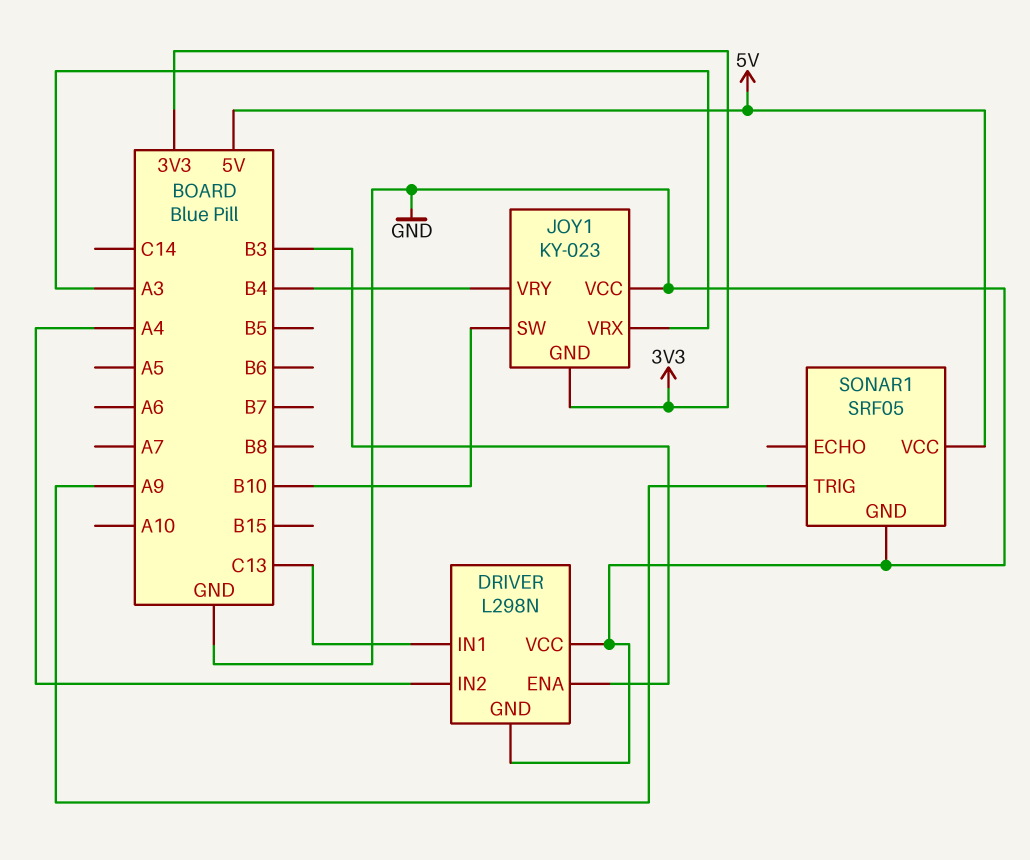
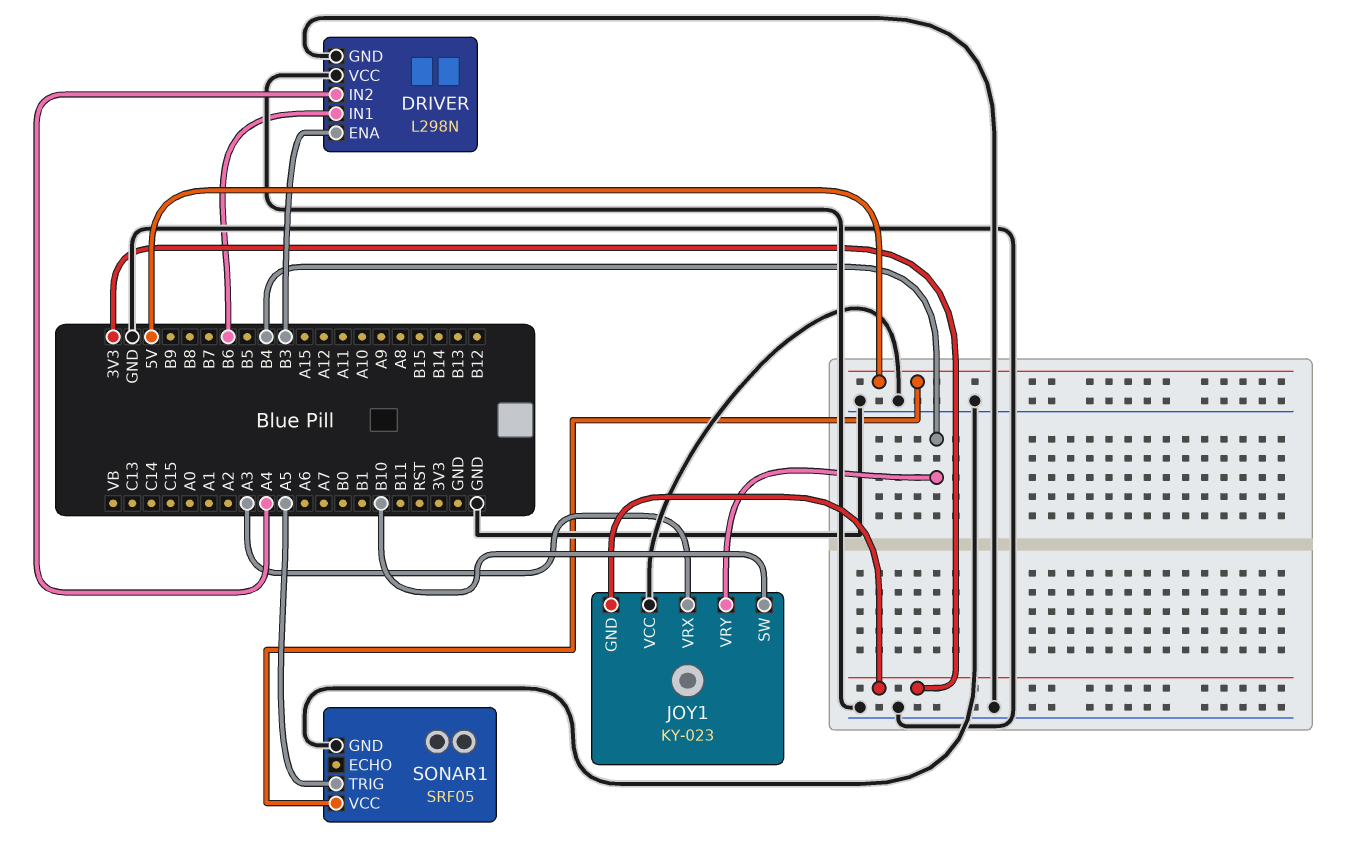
DRIVER pin IN1: C13 -> B6
SONAR1 pin TRIG: A9 -> A5

